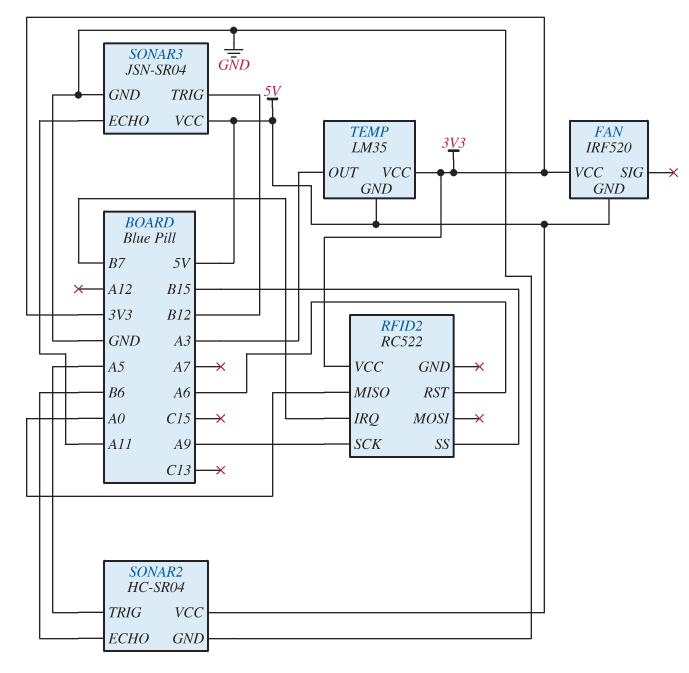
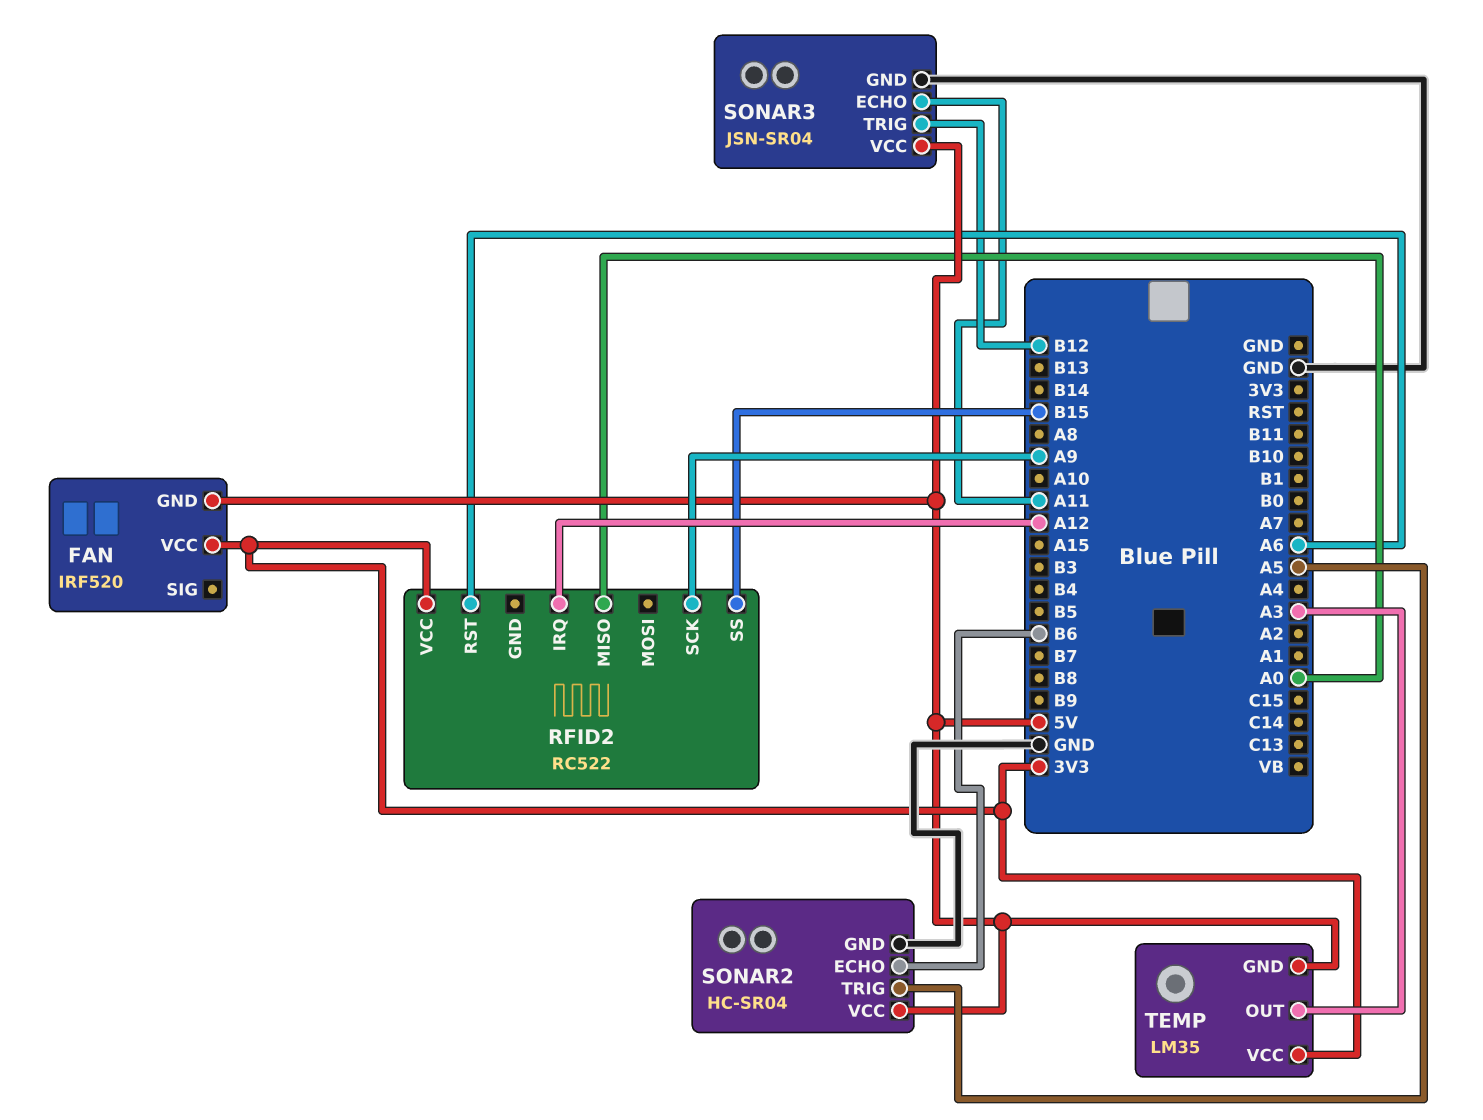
RFID2 pin IRQ: B7 -> A12

